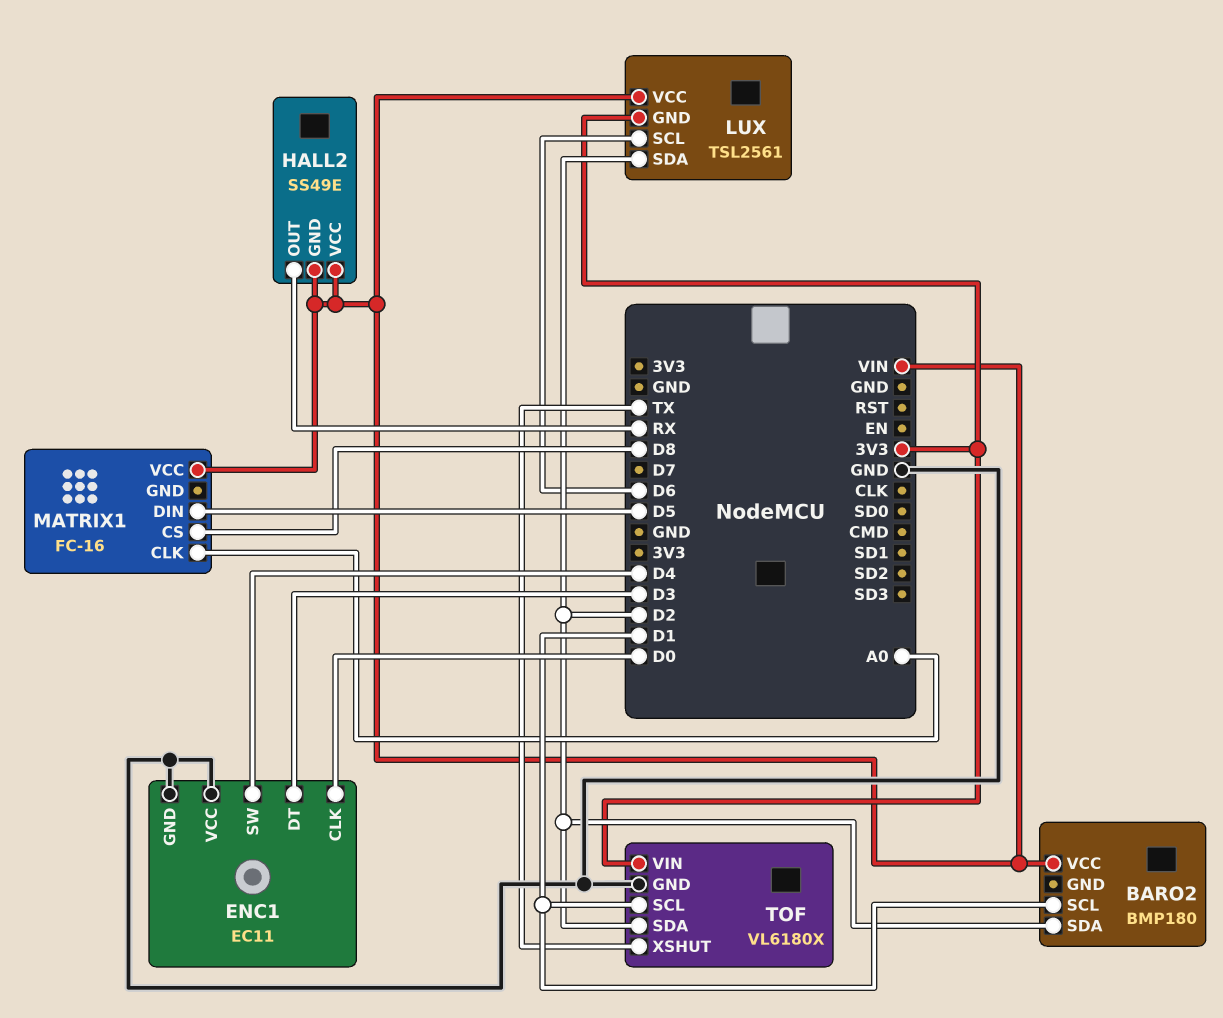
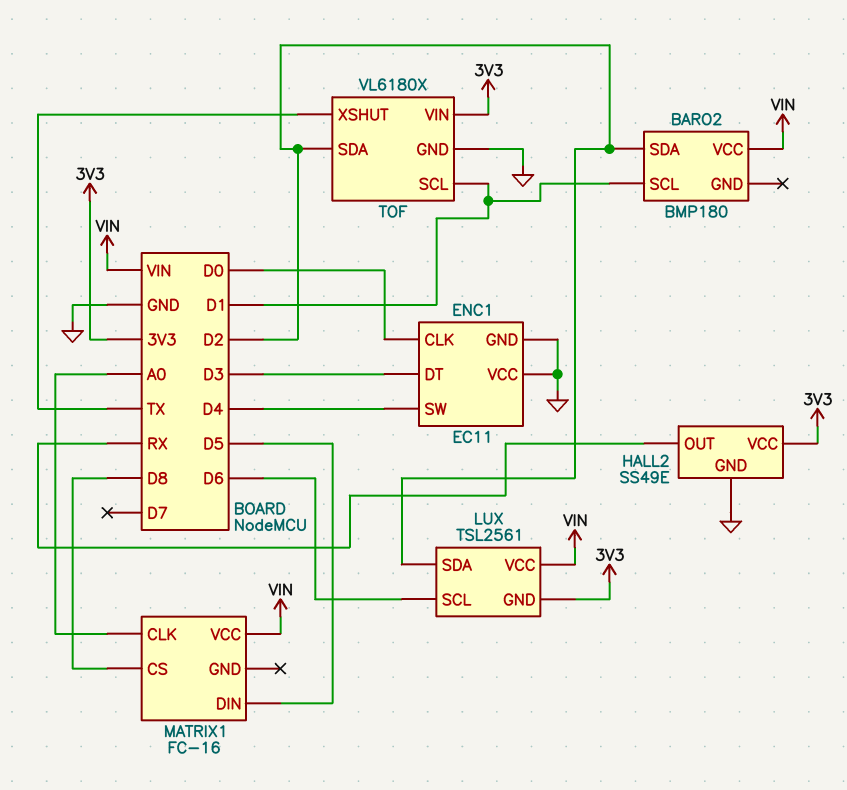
HALL2 pin GND: VIN -> GND
HALL2 pin VCC: VIN -> 3V3

